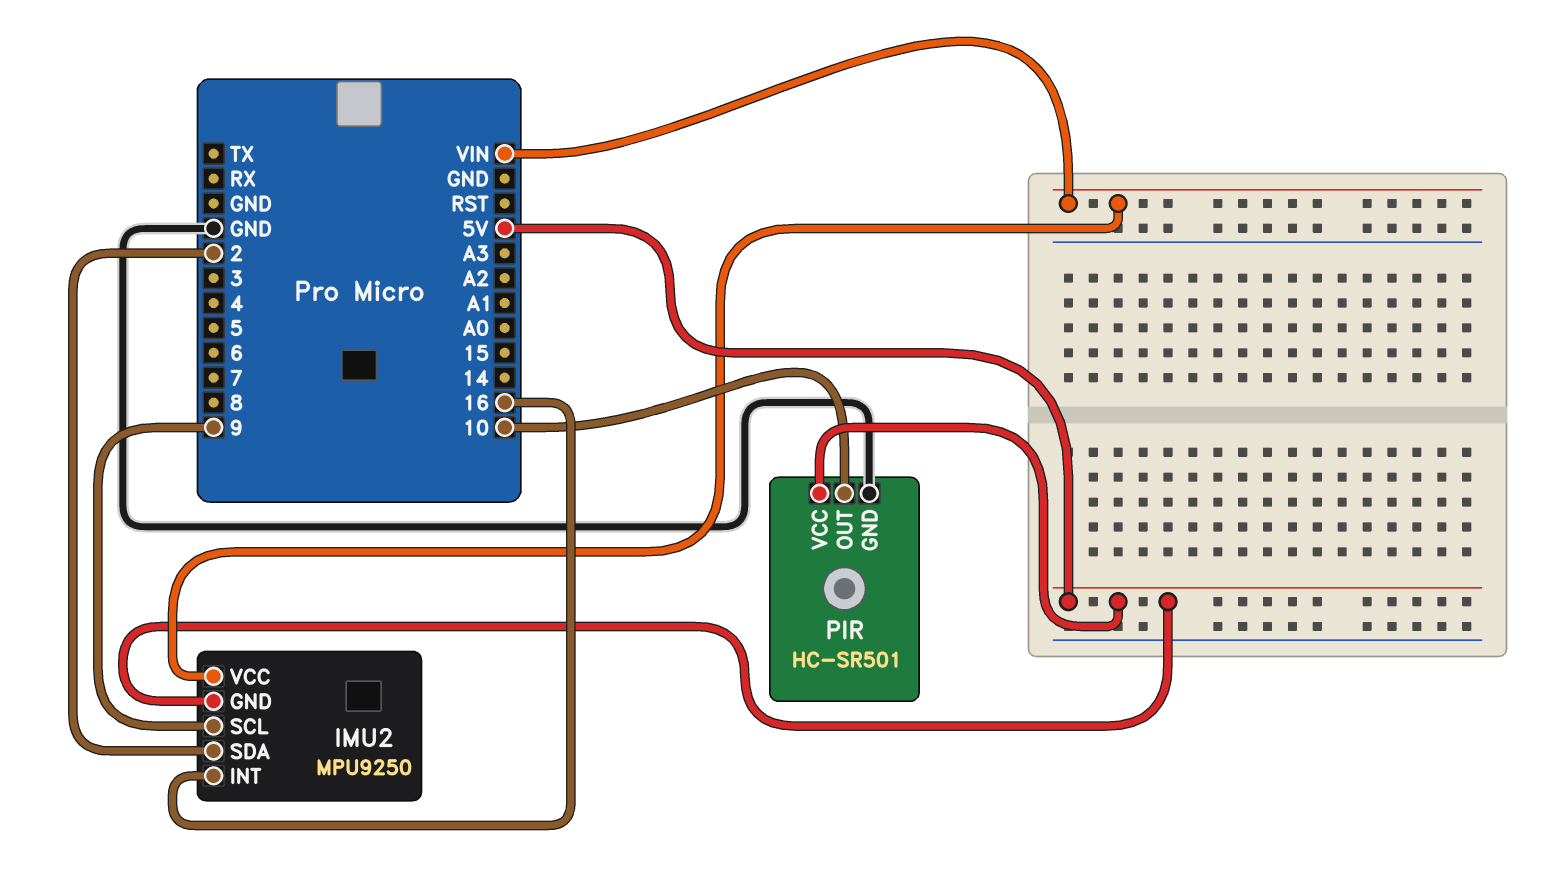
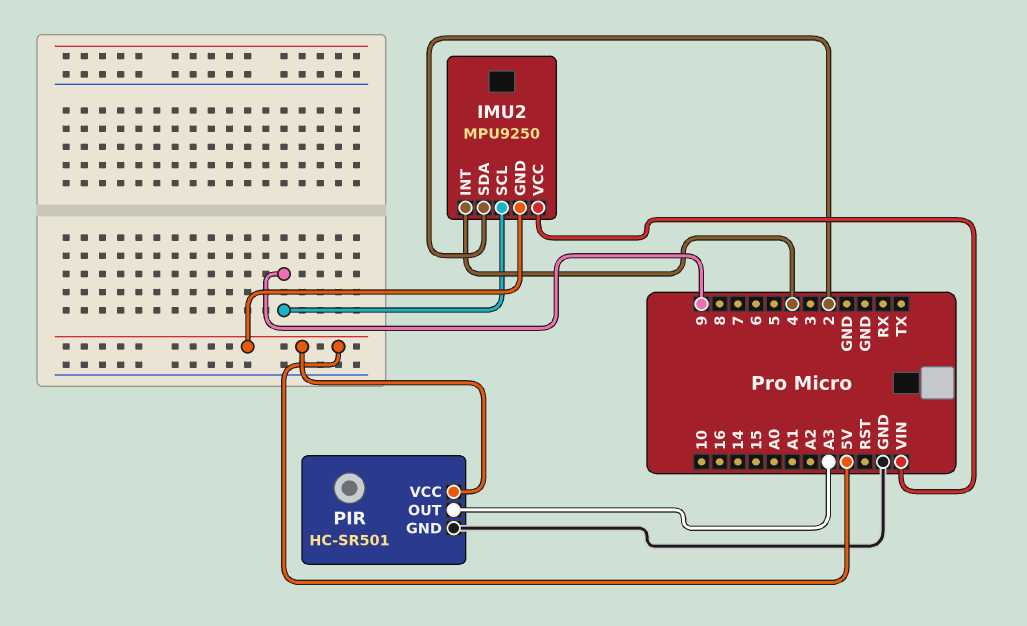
IMU2 pin INT: 16 -> 4
PIR pin OUT: 10 -> A3

